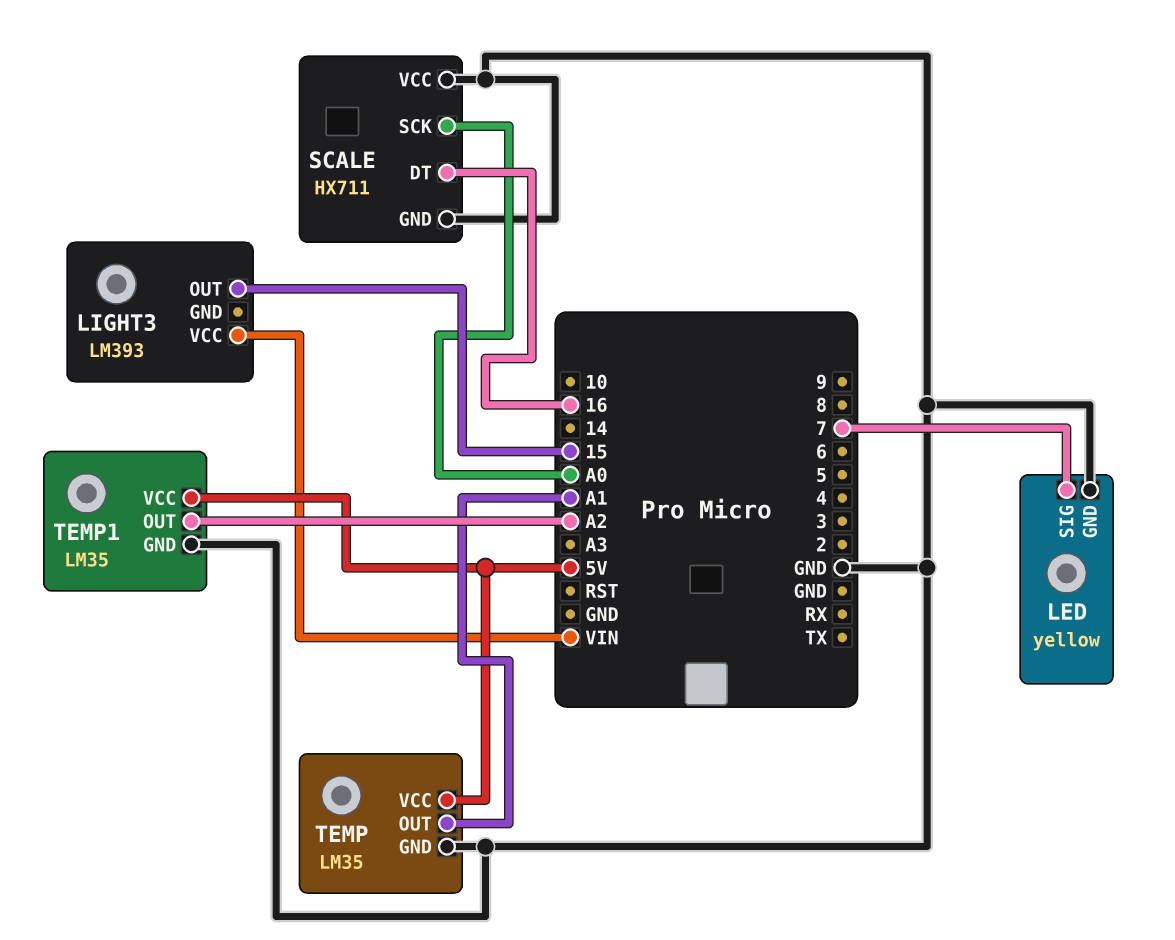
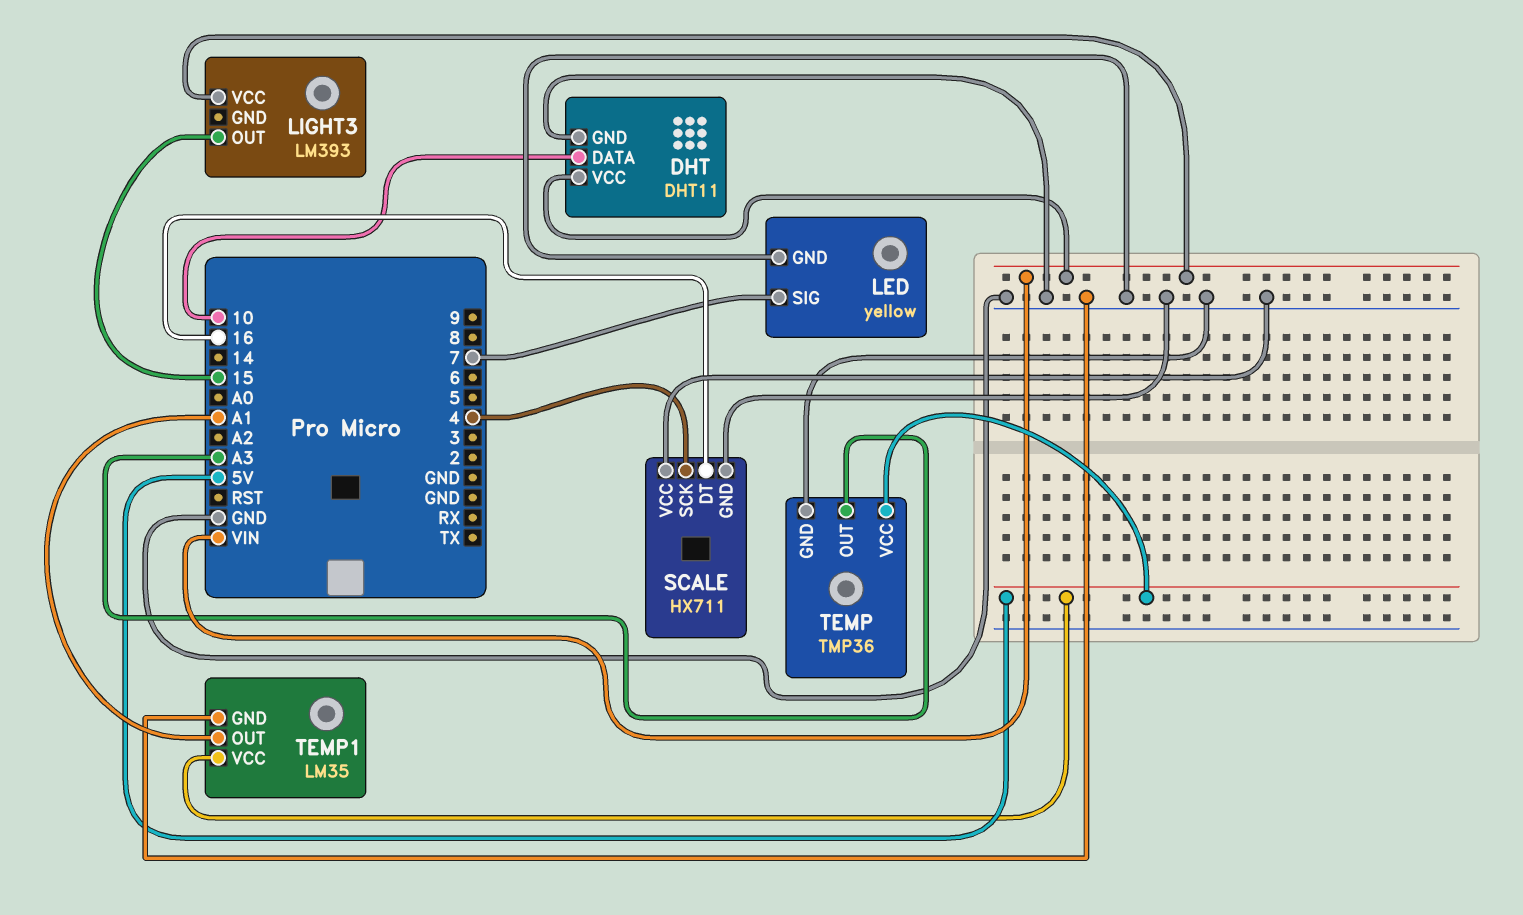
DHT: none -> DHT11
DHT pin DATA: none -> 10
DHT pin GND: none -> GND
DHT pin VCC: none -> VIN
SCALE pin SCK: A0 -> 4
TEMP: LM35 -> TMP36
TEMP pin OUT: A1 -> A3
TEMP1 pin OUT: A2 -> A1

